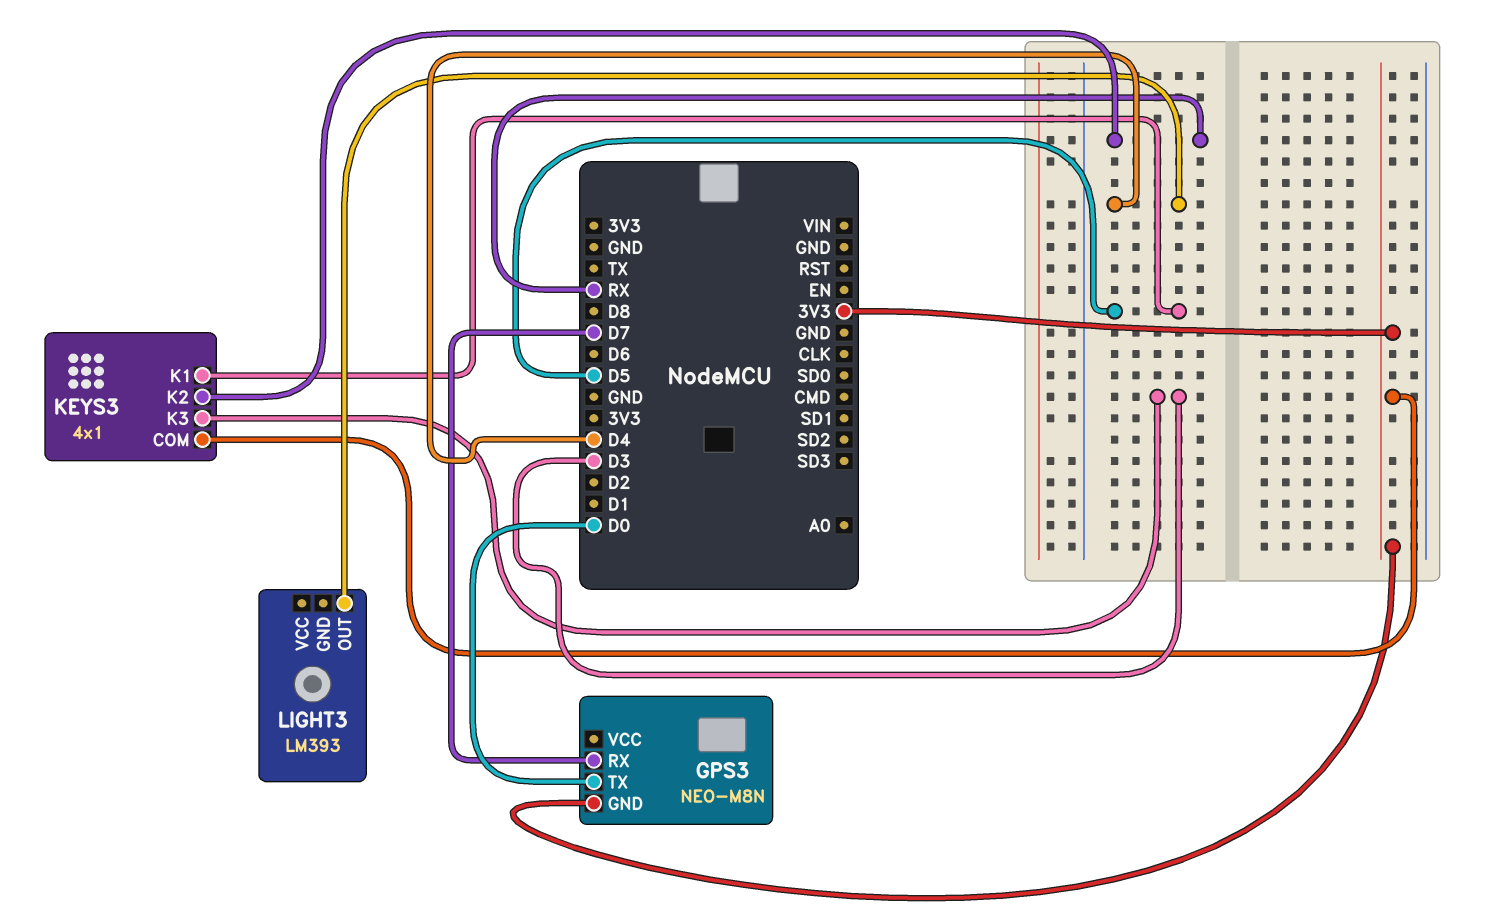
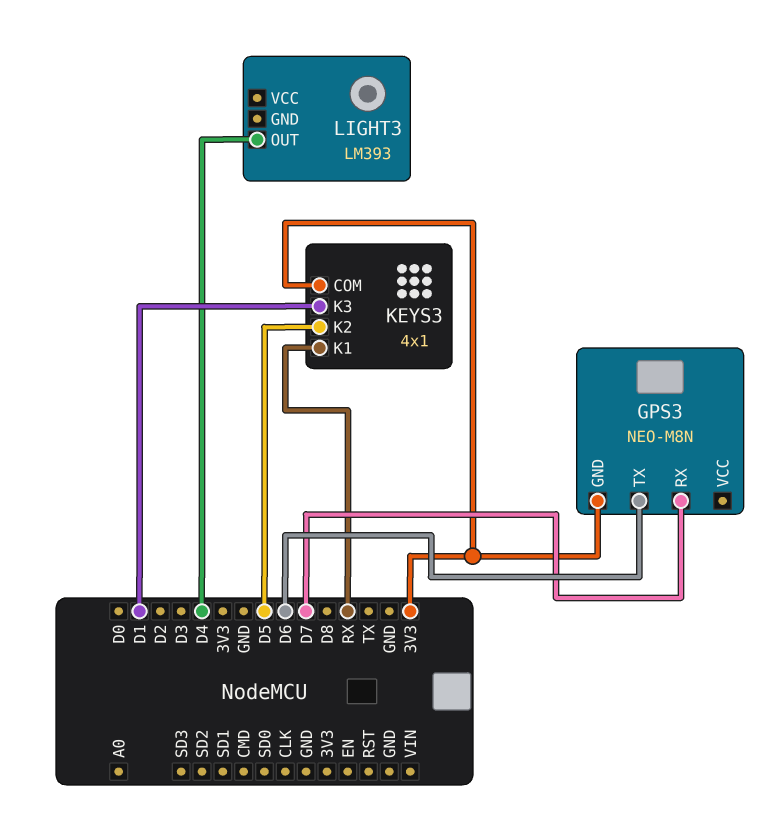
GPS3 pin TX: D0 -> D6
KEYS3 pin K1: D5 -> RX
KEYS3 pin K2: RX -> D5
KEYS3 pin K3: D3 -> D1

